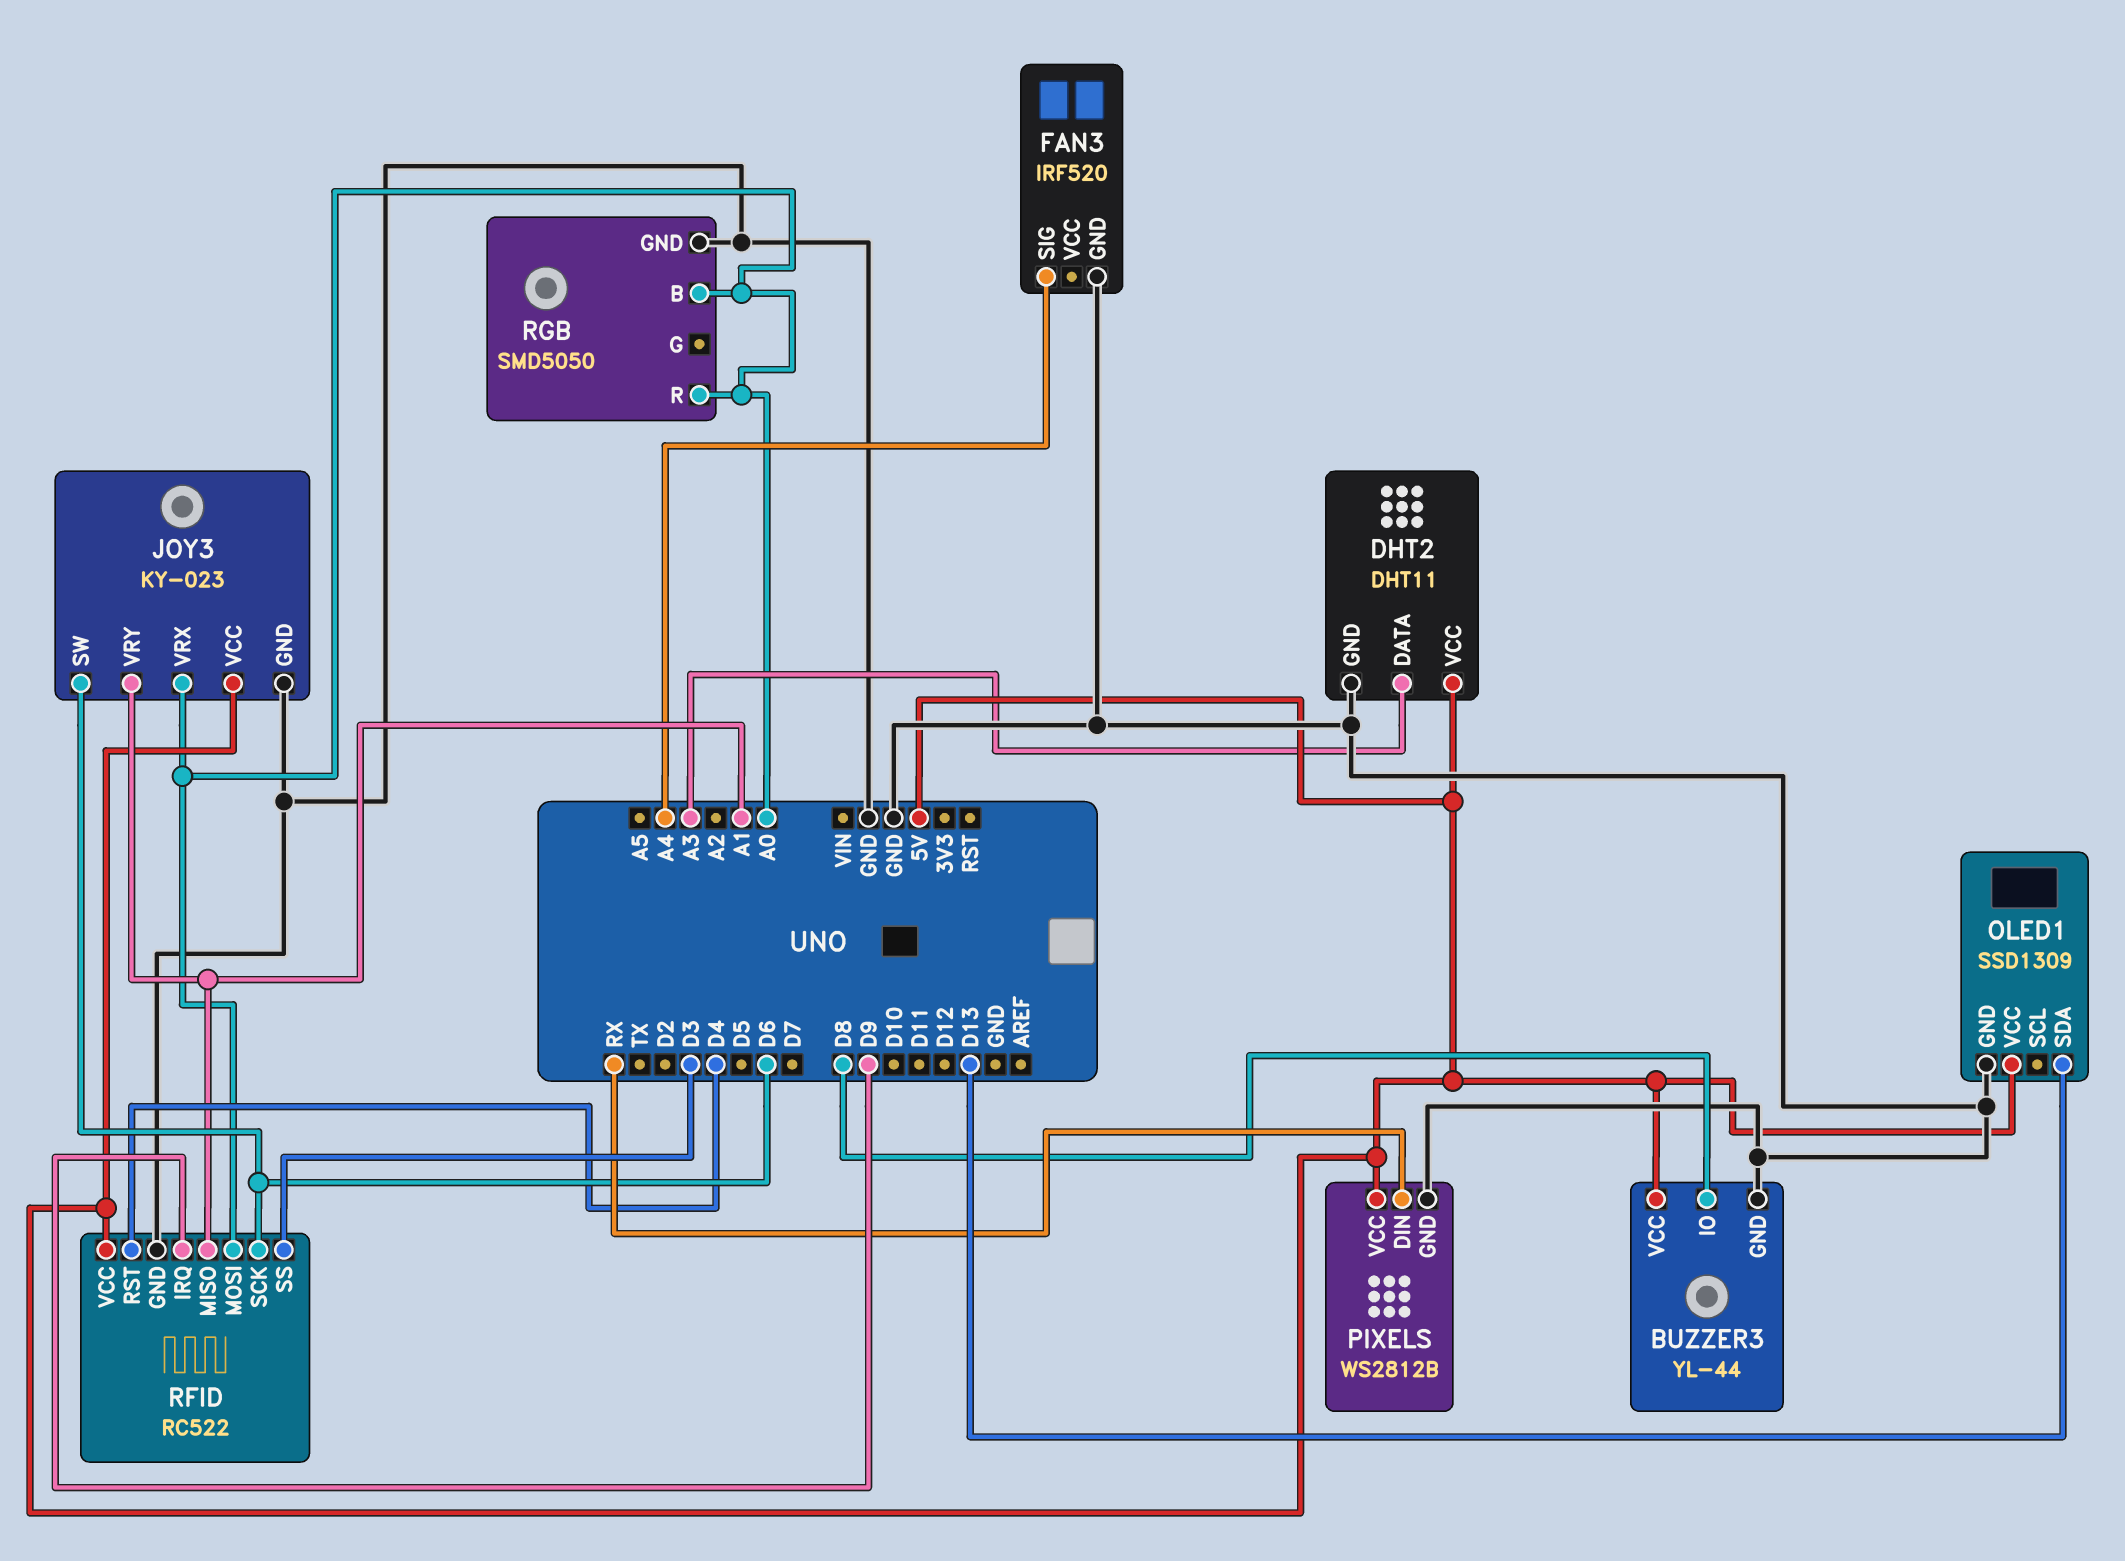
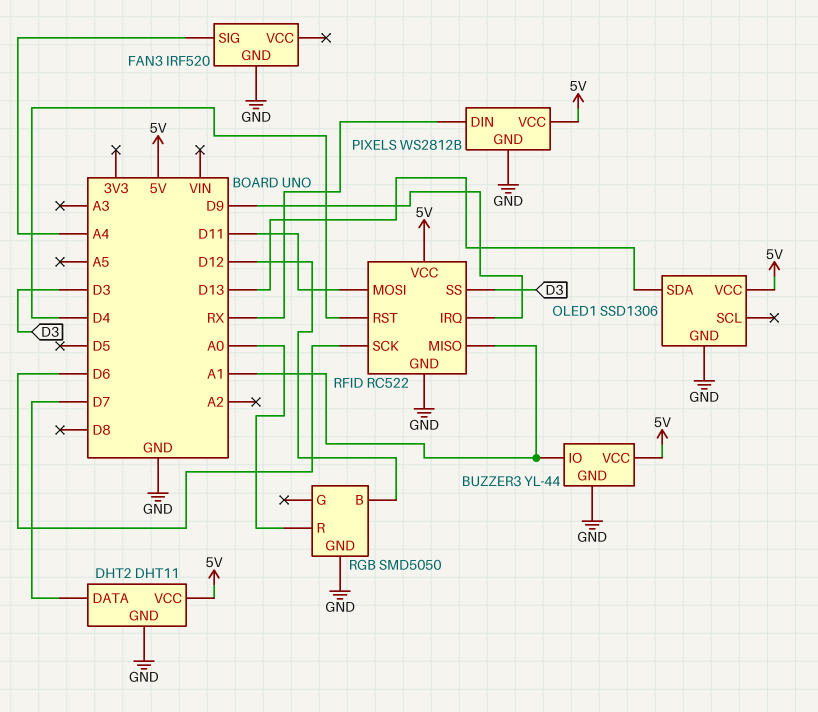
BUZZER3 pin IO: D8 -> A1
DHT2 pin DATA: A3 -> D7
JOY3: KY-023 -> none
JOY3 pin GND: GND -> none
JOY3 pin SW: D6 -> none
JOY3 pin VCC: 5V -> none
JOY3 pin VRX: A0 -> none
JOY3 pin VRY: A1 -> none
OLED1: SSD1309 -> SSD1306
RFID pin MOSI: A0 -> D11
RGB pin B: A0 -> D12

